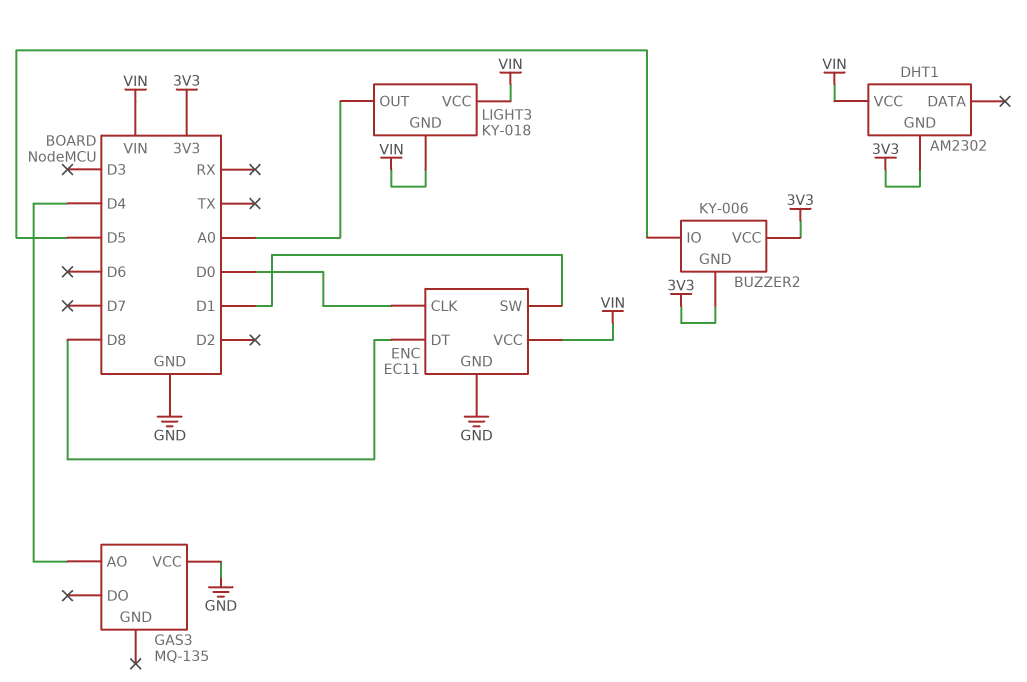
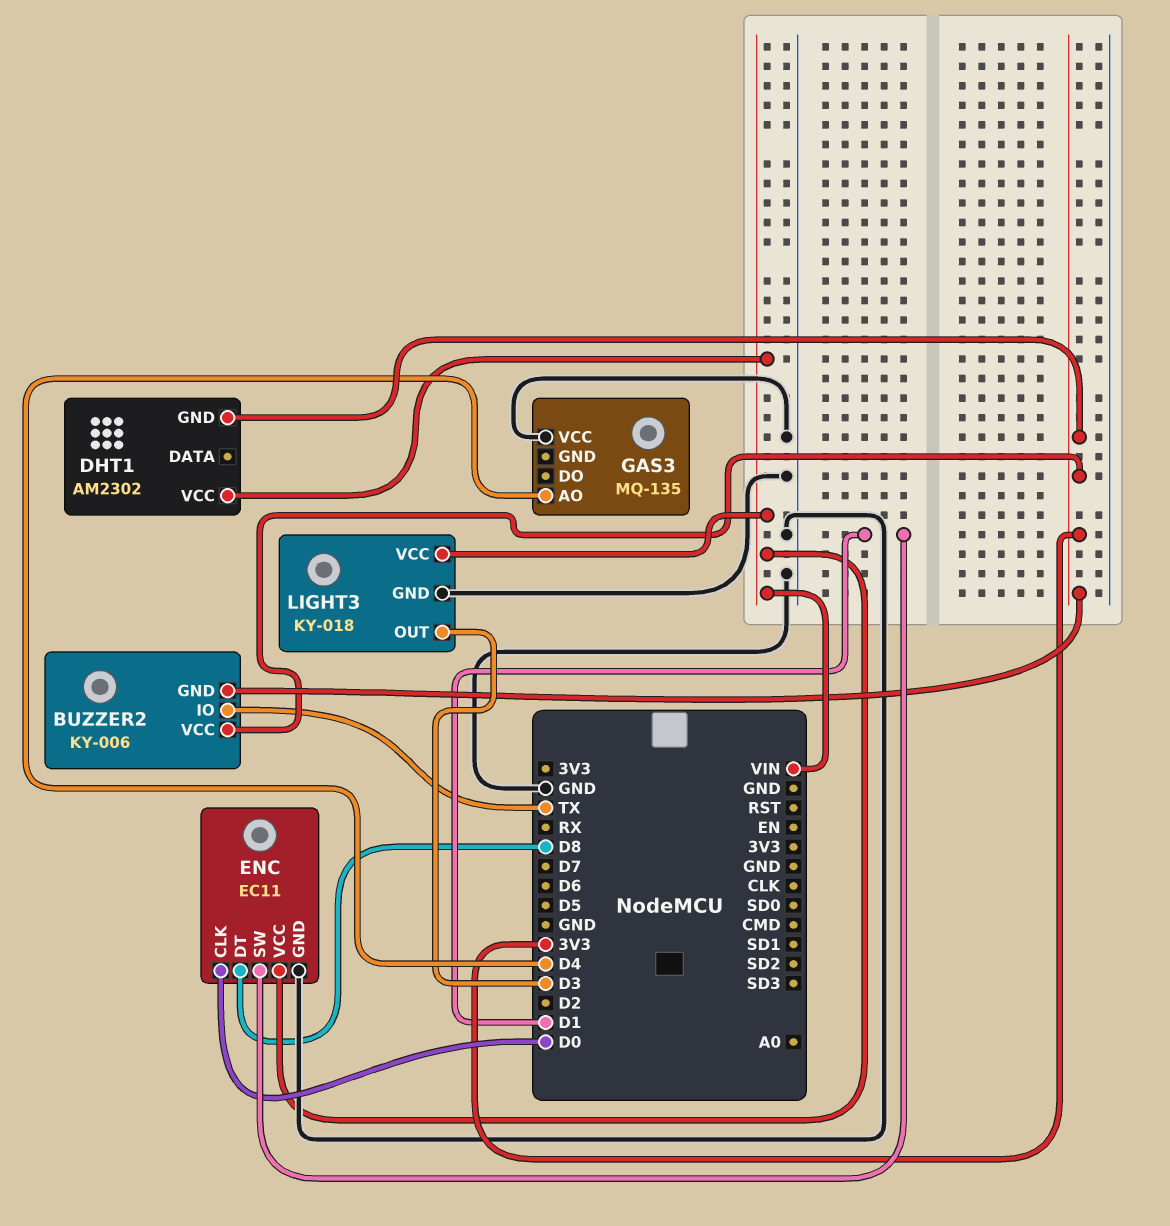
BUZZER2 pin IO: D5 -> TX
LIGHT3 pin GND: VIN -> GND
LIGHT3 pin OUT: A0 -> D3

